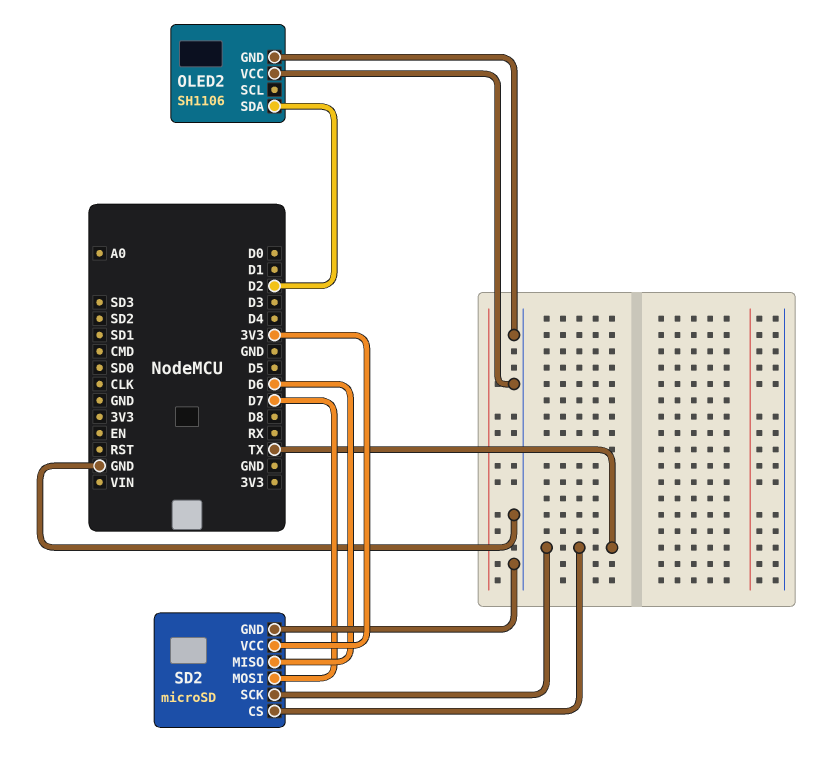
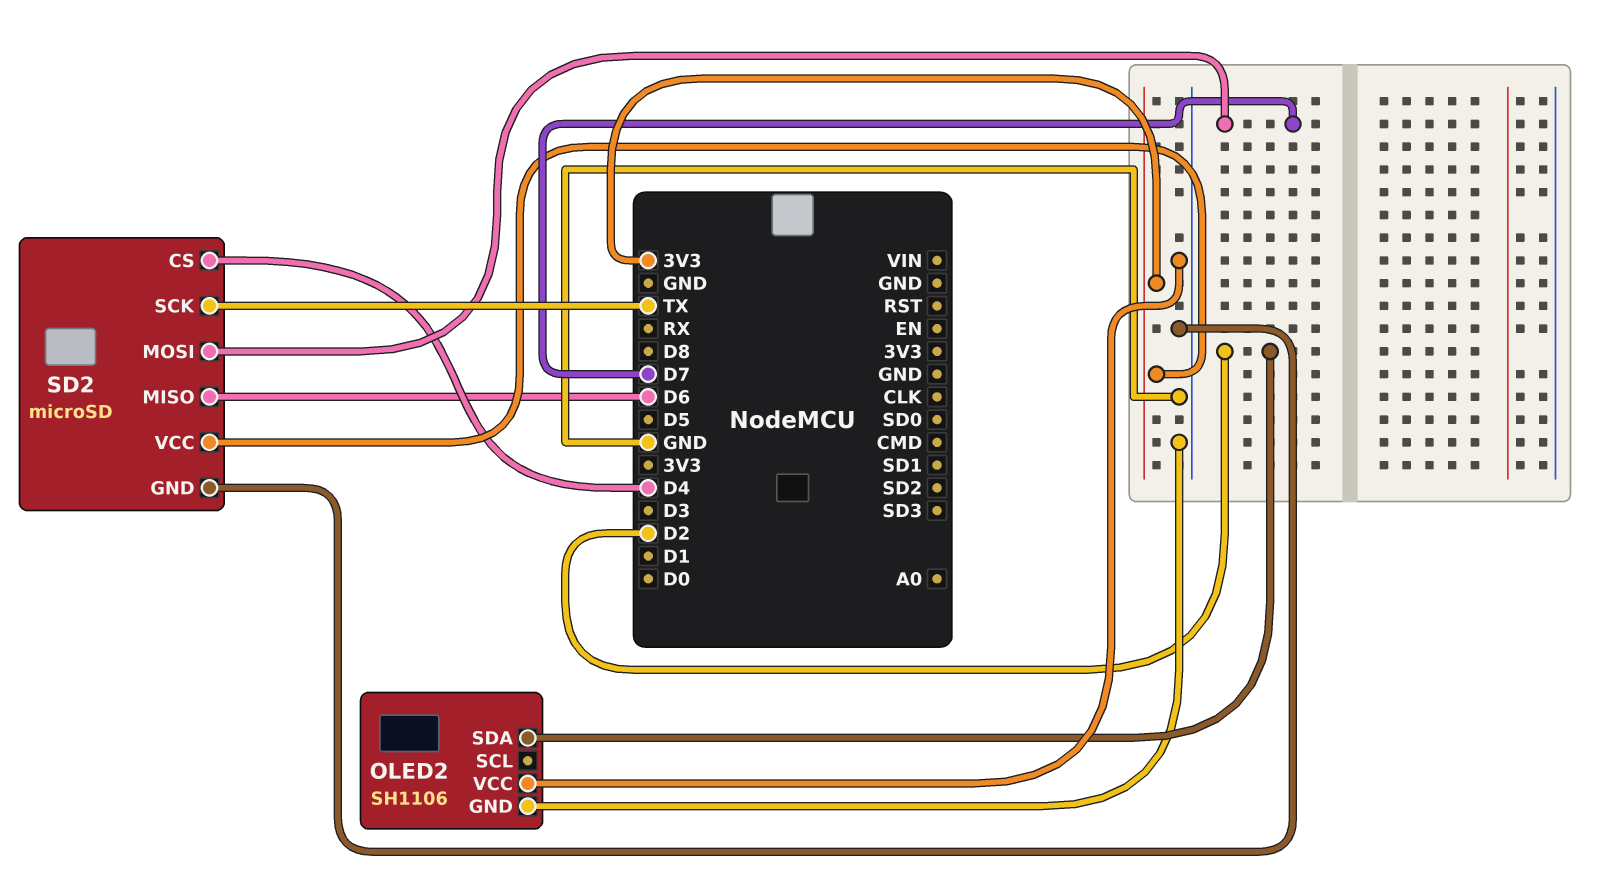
SD2 pin CS: TX -> D4

